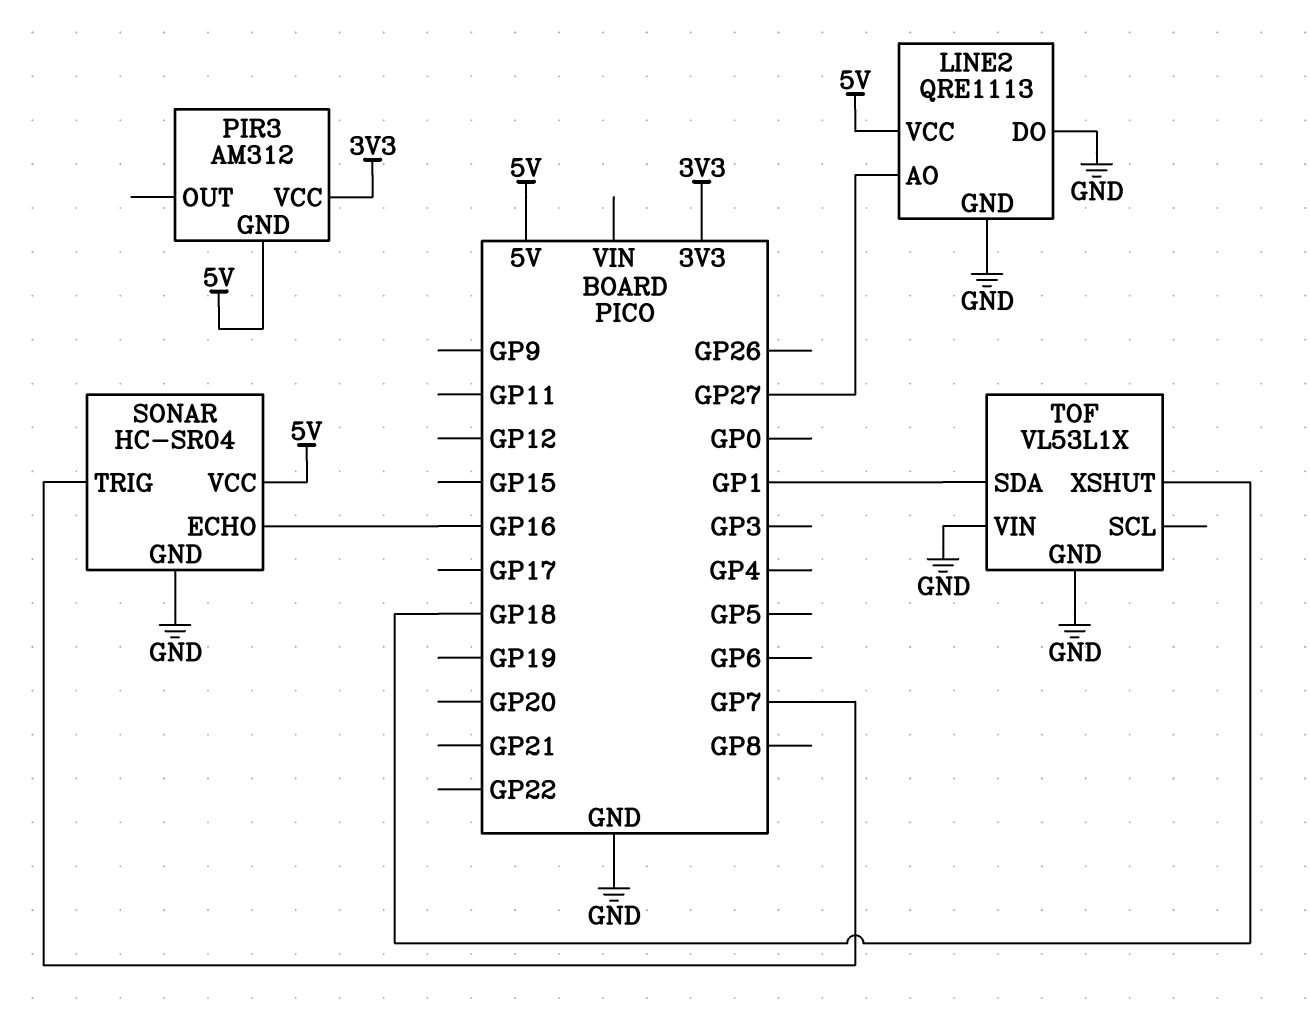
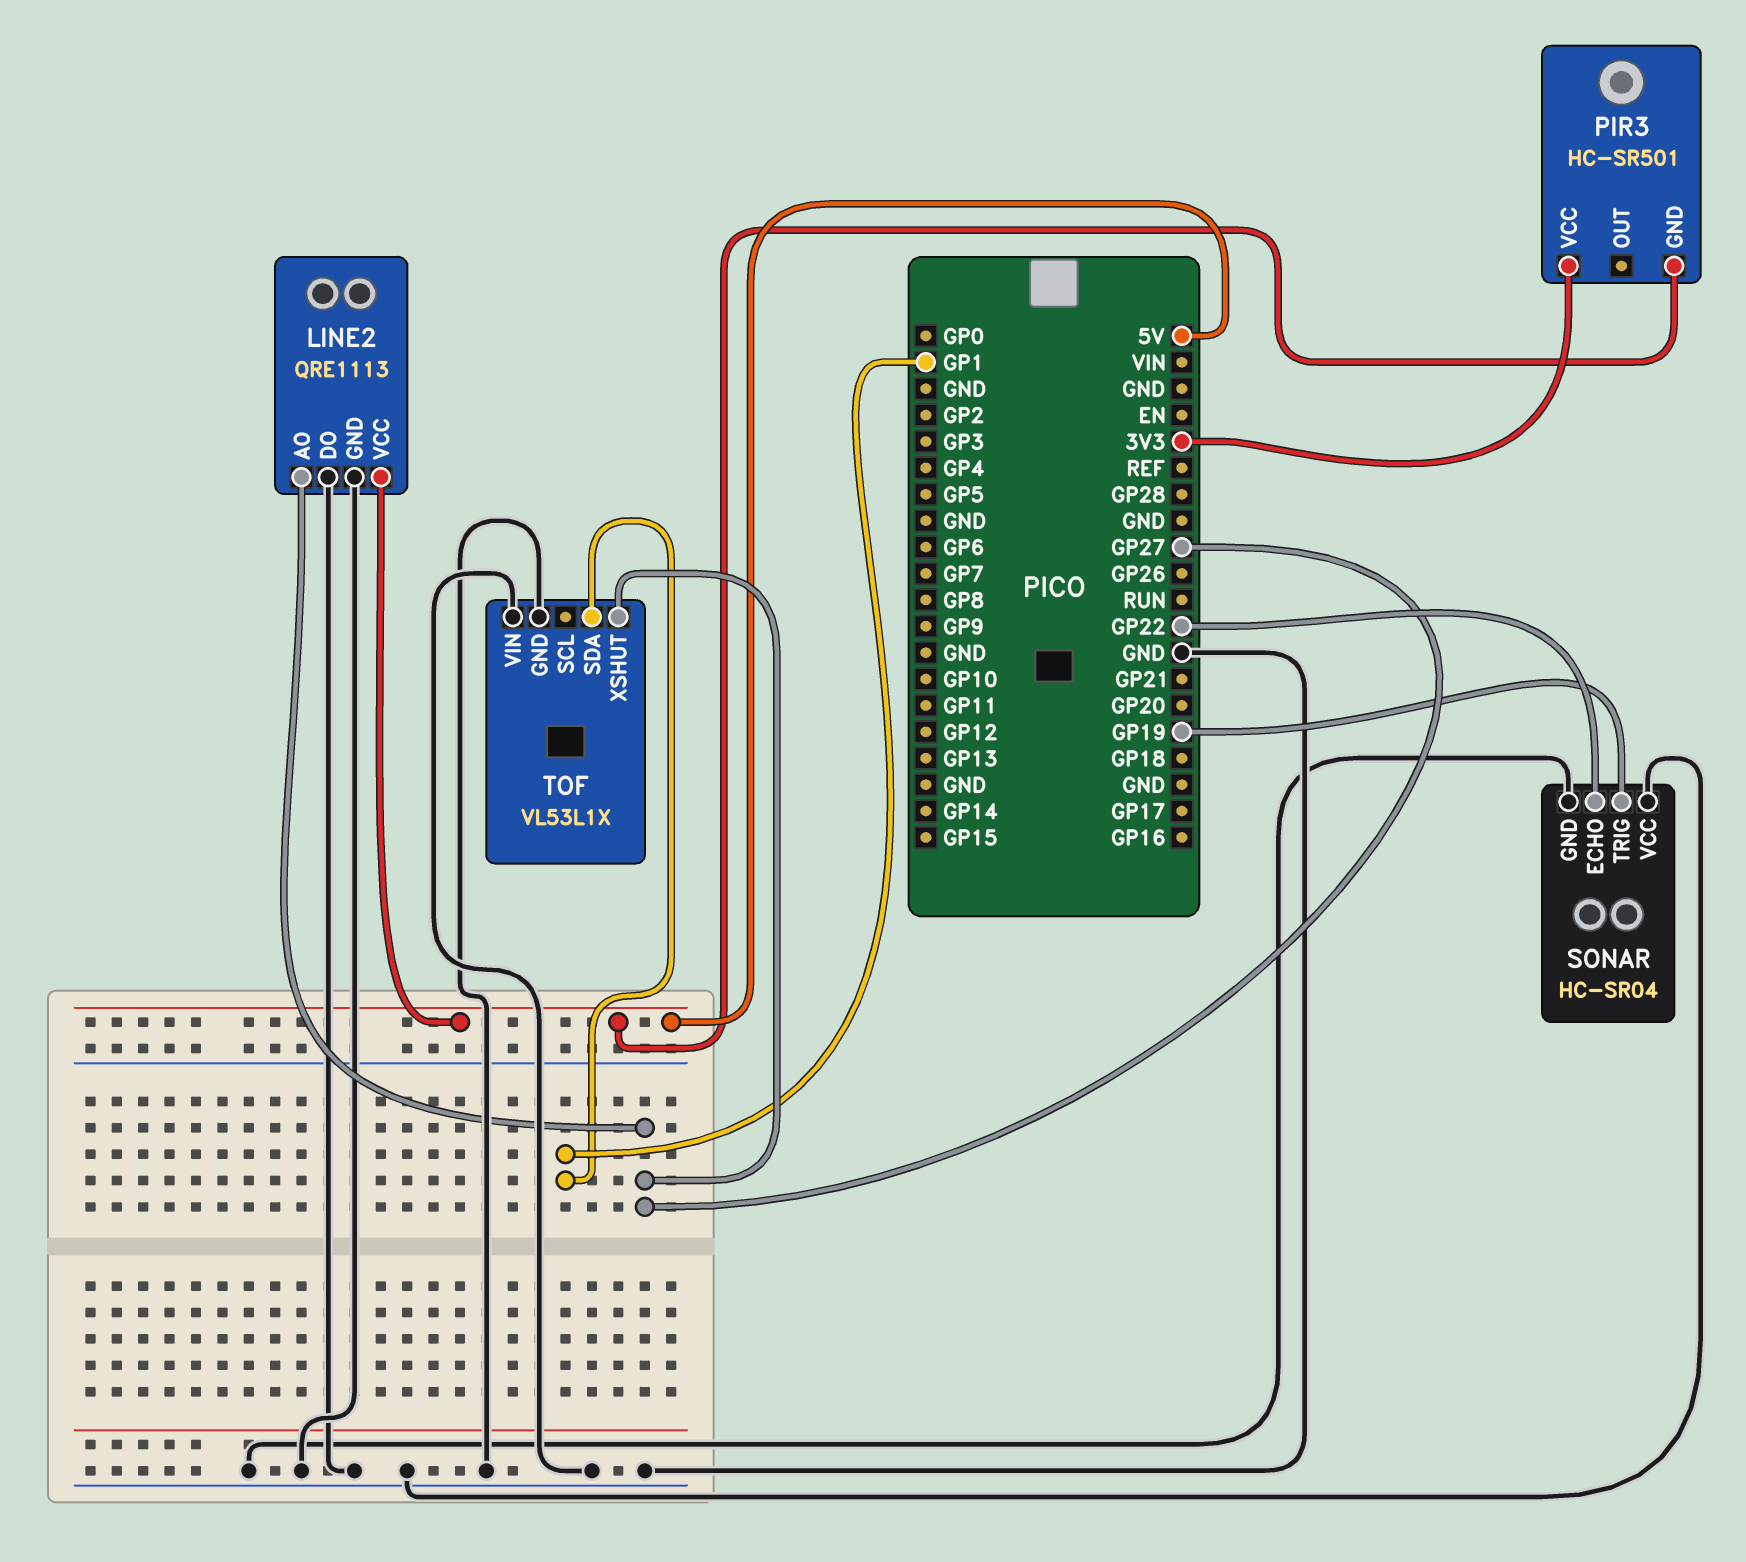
PIR3: AM312 -> HC-SR501
SONAR pin ECHO: GP16 -> GP22
SONAR pin TRIG: GP7 -> GP19
SONAR pin VCC: 5V -> GND
TOF pin XSHUT: GP18 -> GP27

